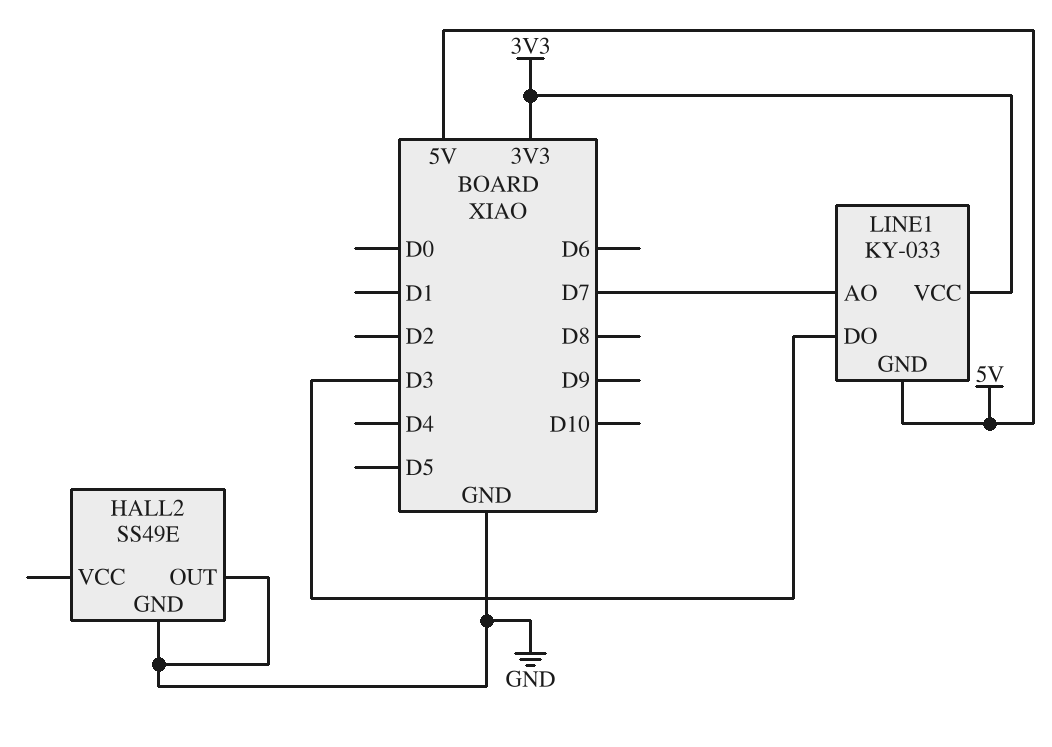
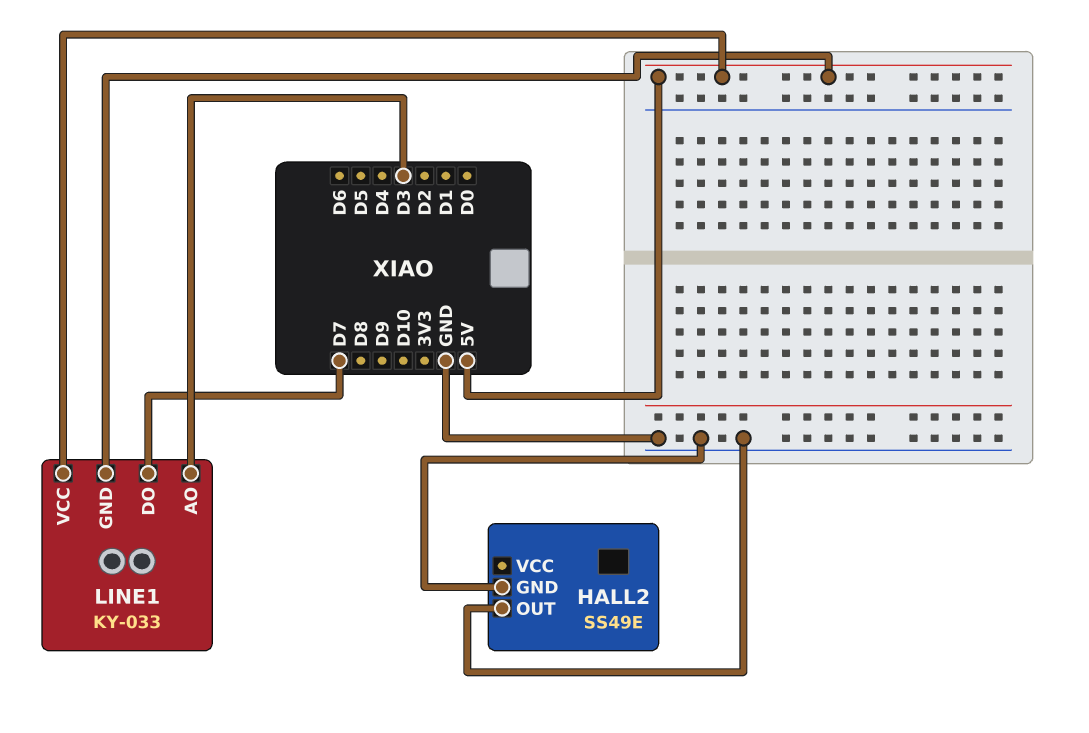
LINE1 pin AO: D7 -> D3
LINE1 pin DO: D3 -> D7
LINE1 pin VCC: 3V3 -> 5V

